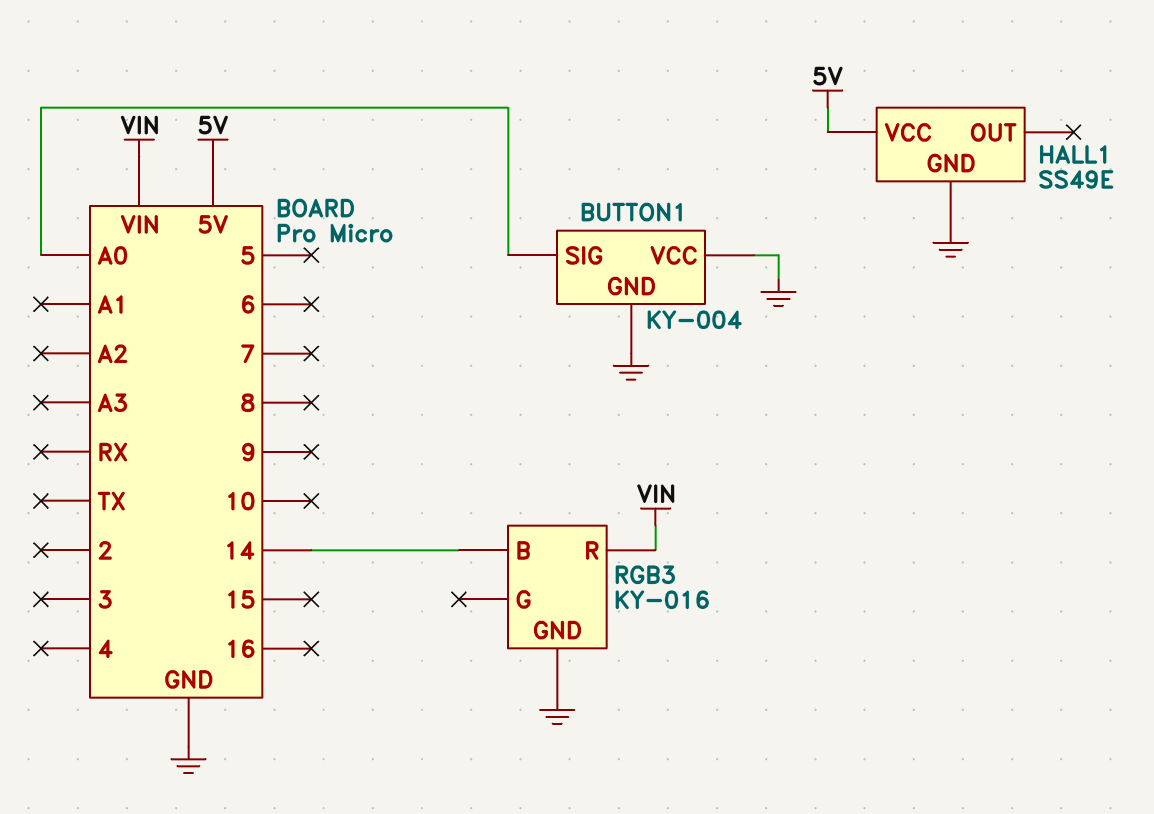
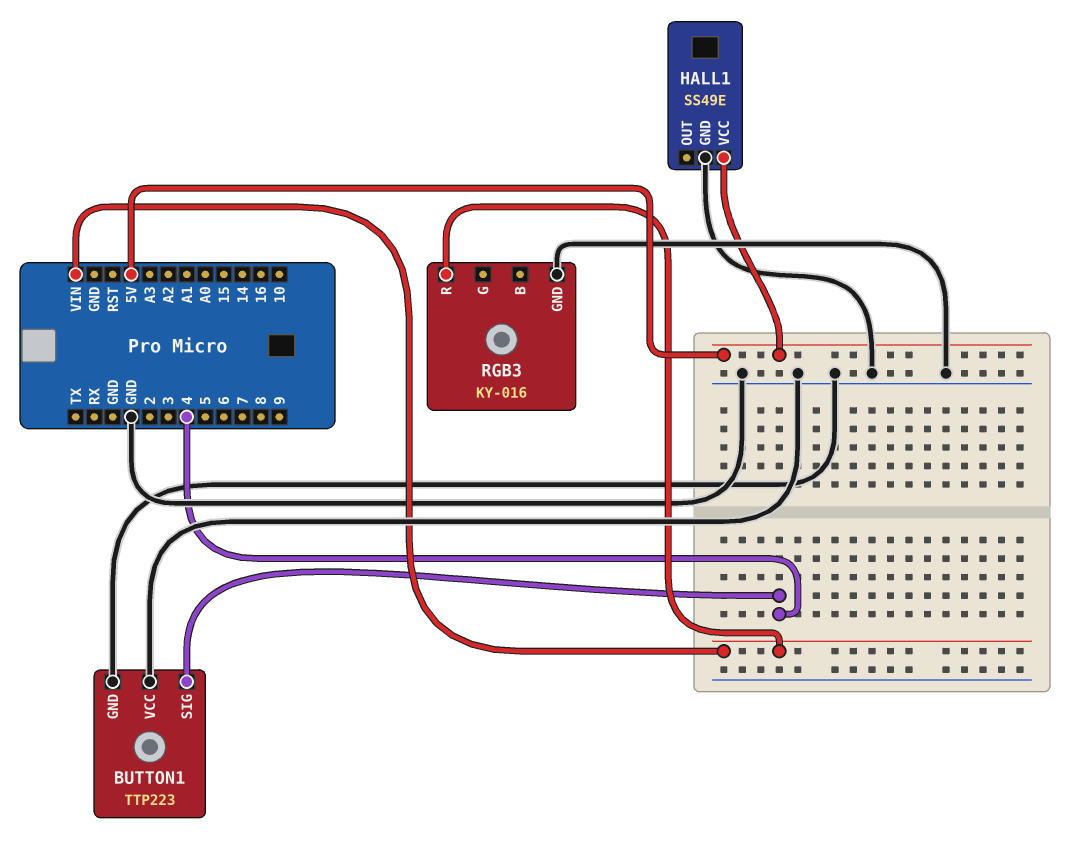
BUTTON1: KY-004 -> TTP223
BUTTON1 pin SIG: A0 -> 4
RGB3 pin B: 14 -> none

